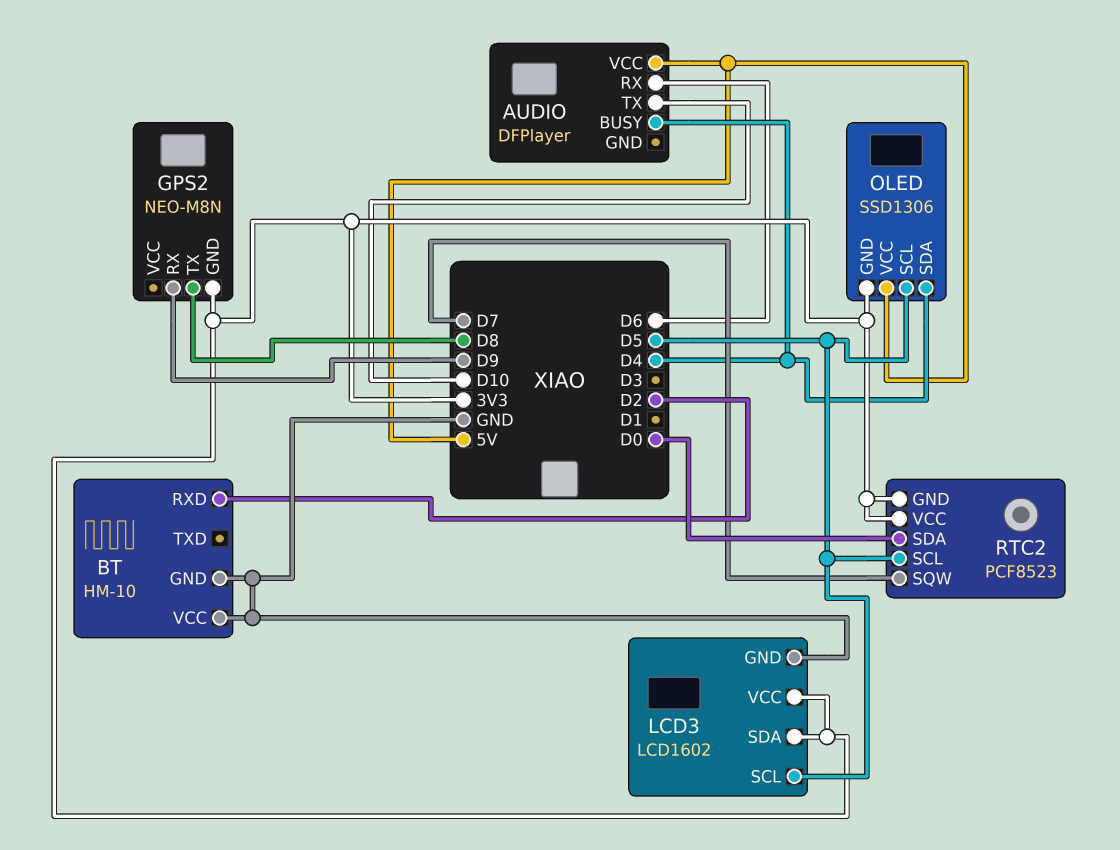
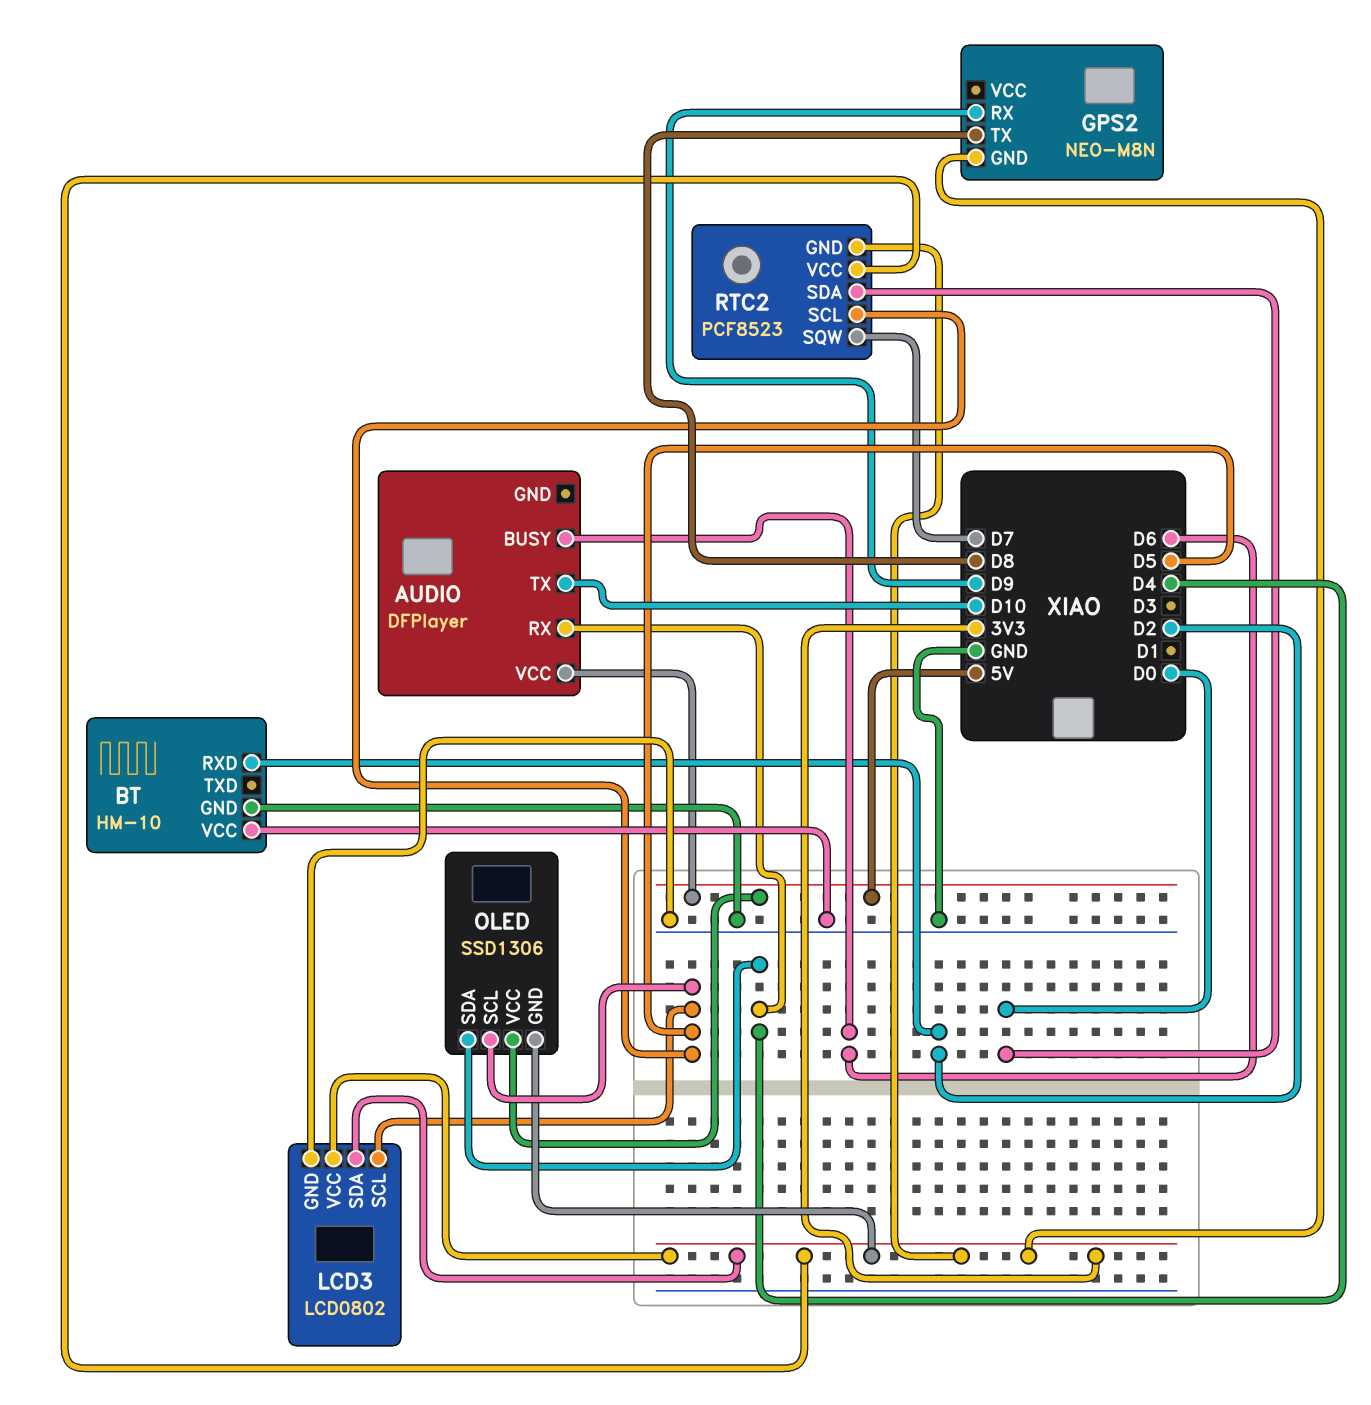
AUDIO pin BUSY: D4 -> D6
AUDIO pin RX: D6 -> D4
LCD3: LCD1602 -> LCD0802

